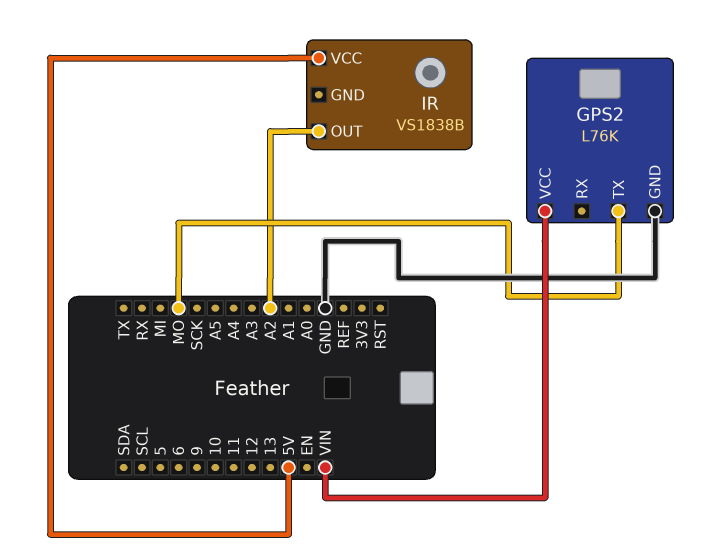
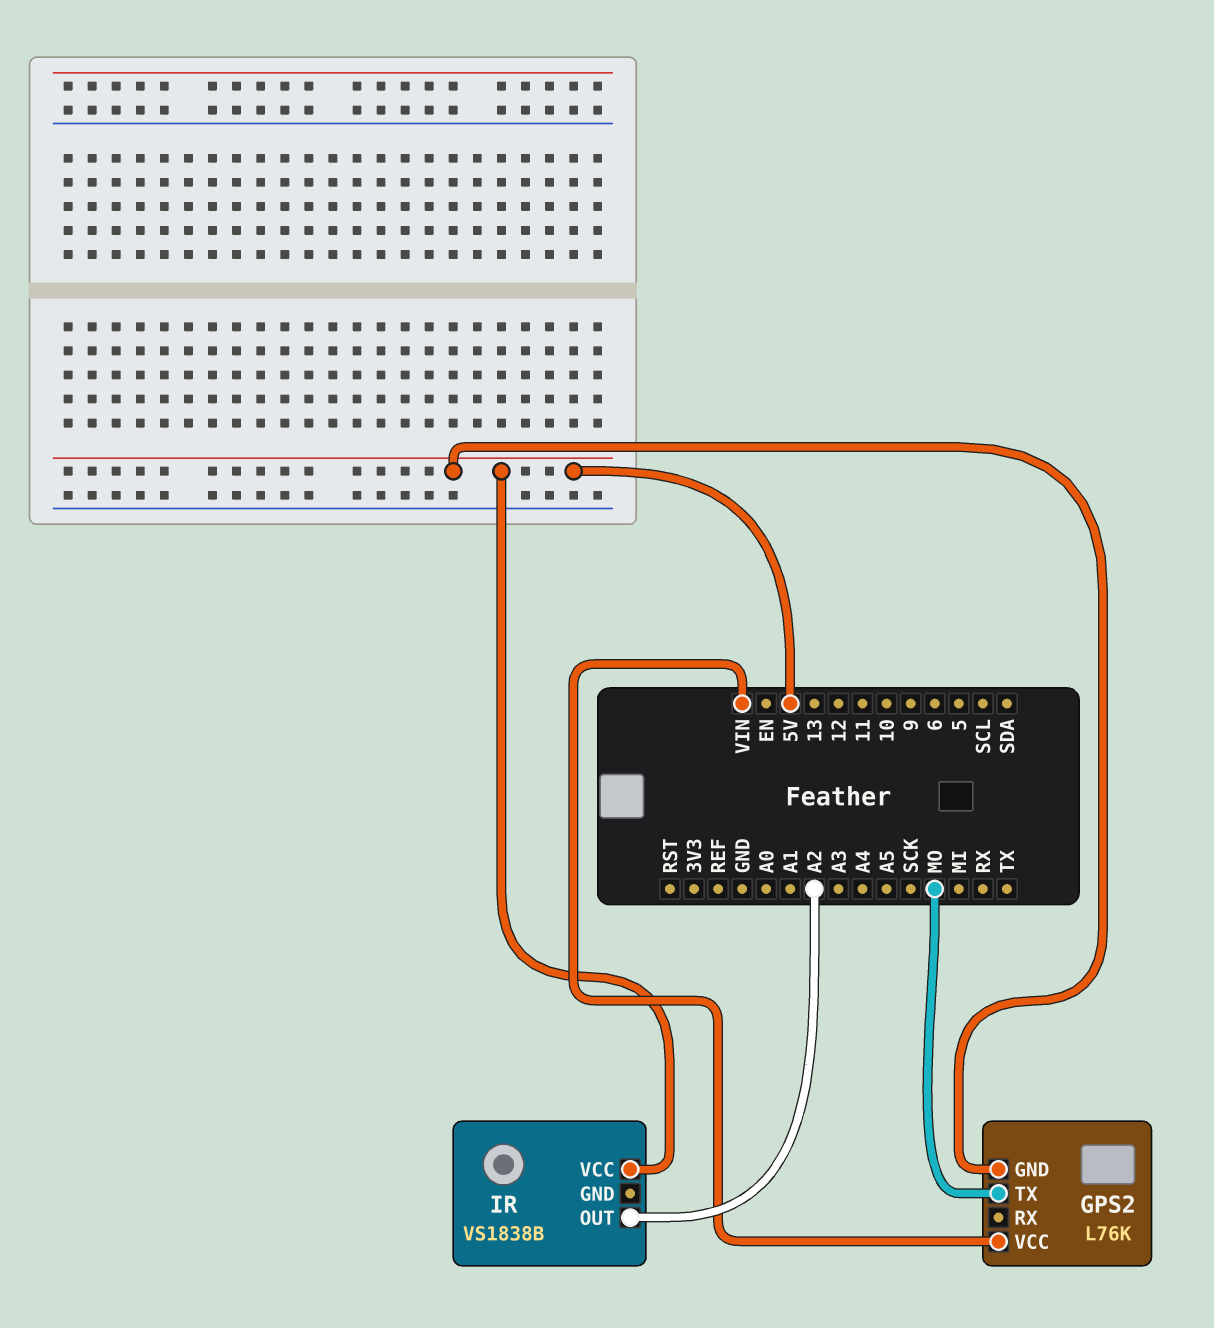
GPS2 pin GND: GND -> 5V

